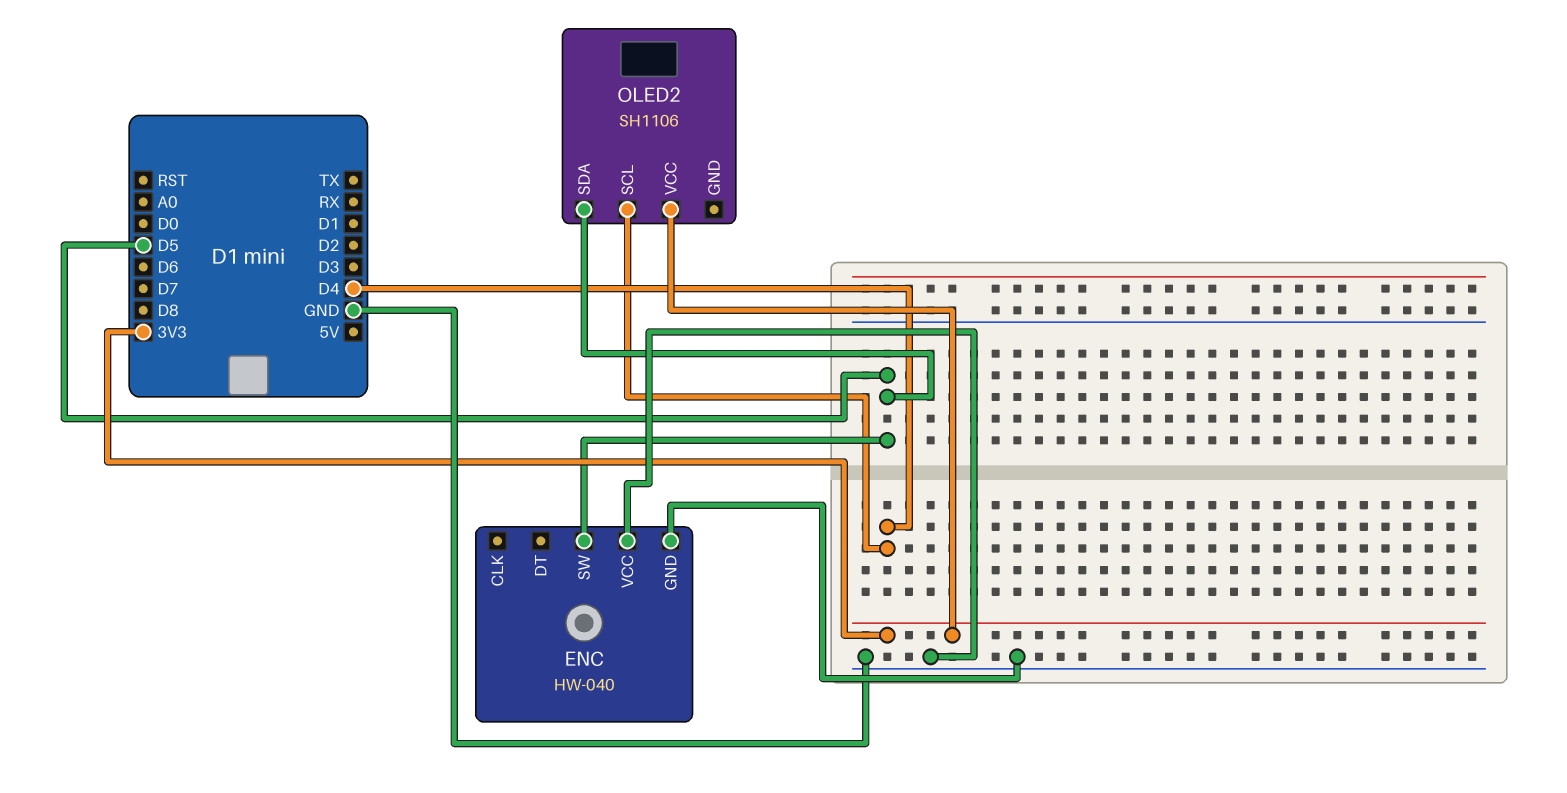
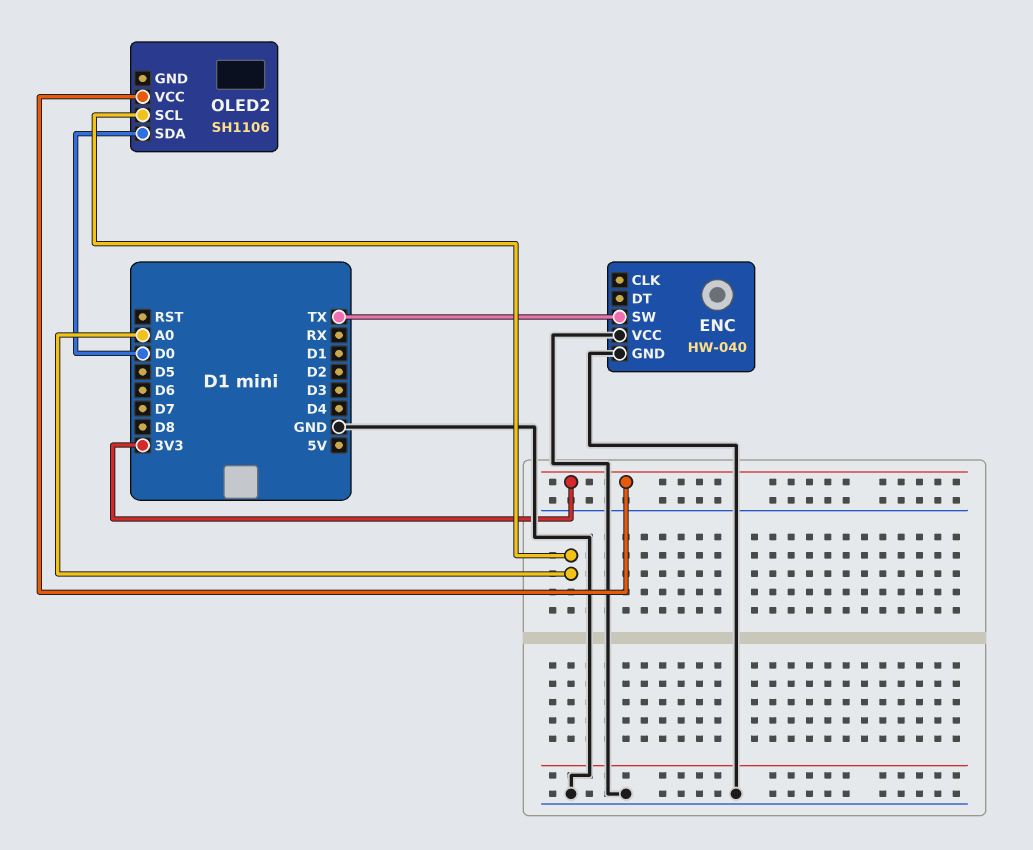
ENC pin SW: D5 -> TX
OLED2 pin SCL: D4 -> A0
OLED2 pin SDA: D5 -> D0

